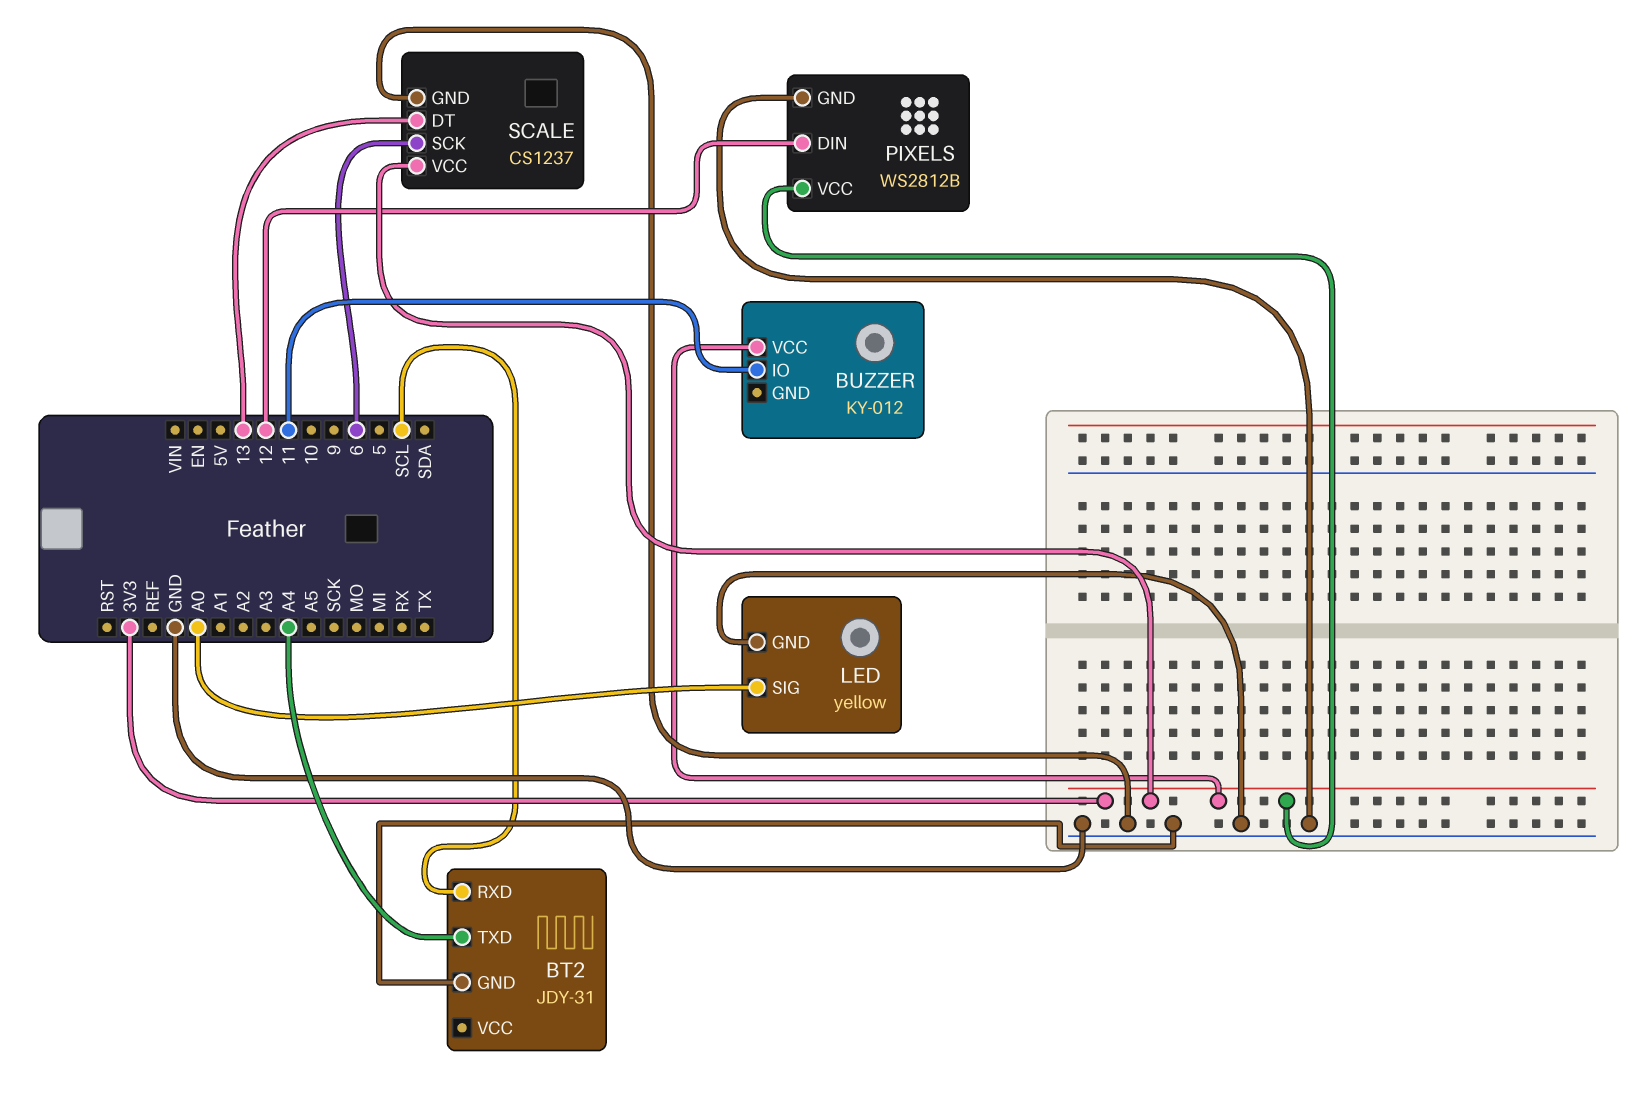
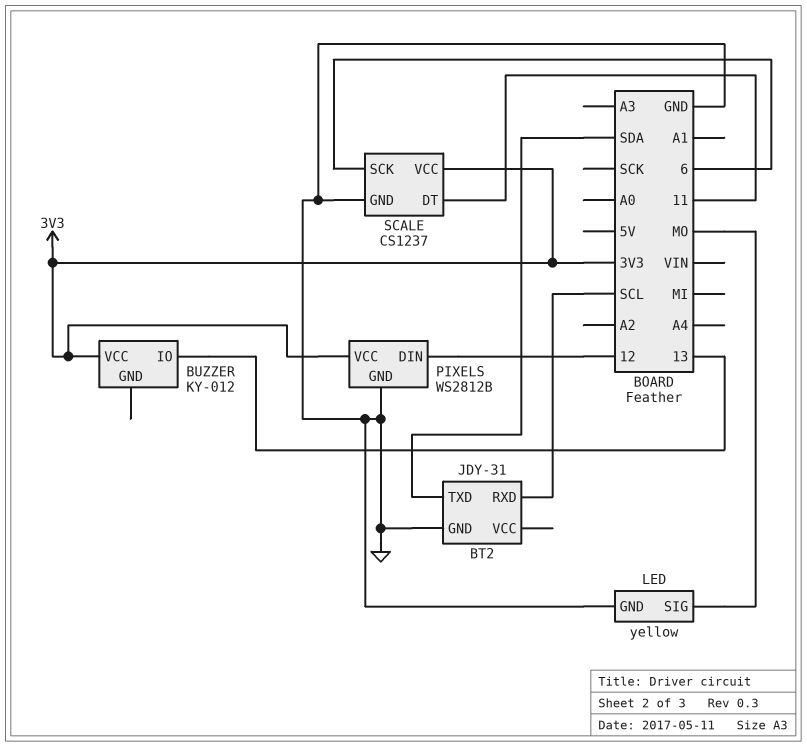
BT2 pin TXD: A4 -> SDA
BUZZER pin IO: 11 -> 13
LED pin SIG: A0 -> MO
SCALE pin DT: 13 -> 11

